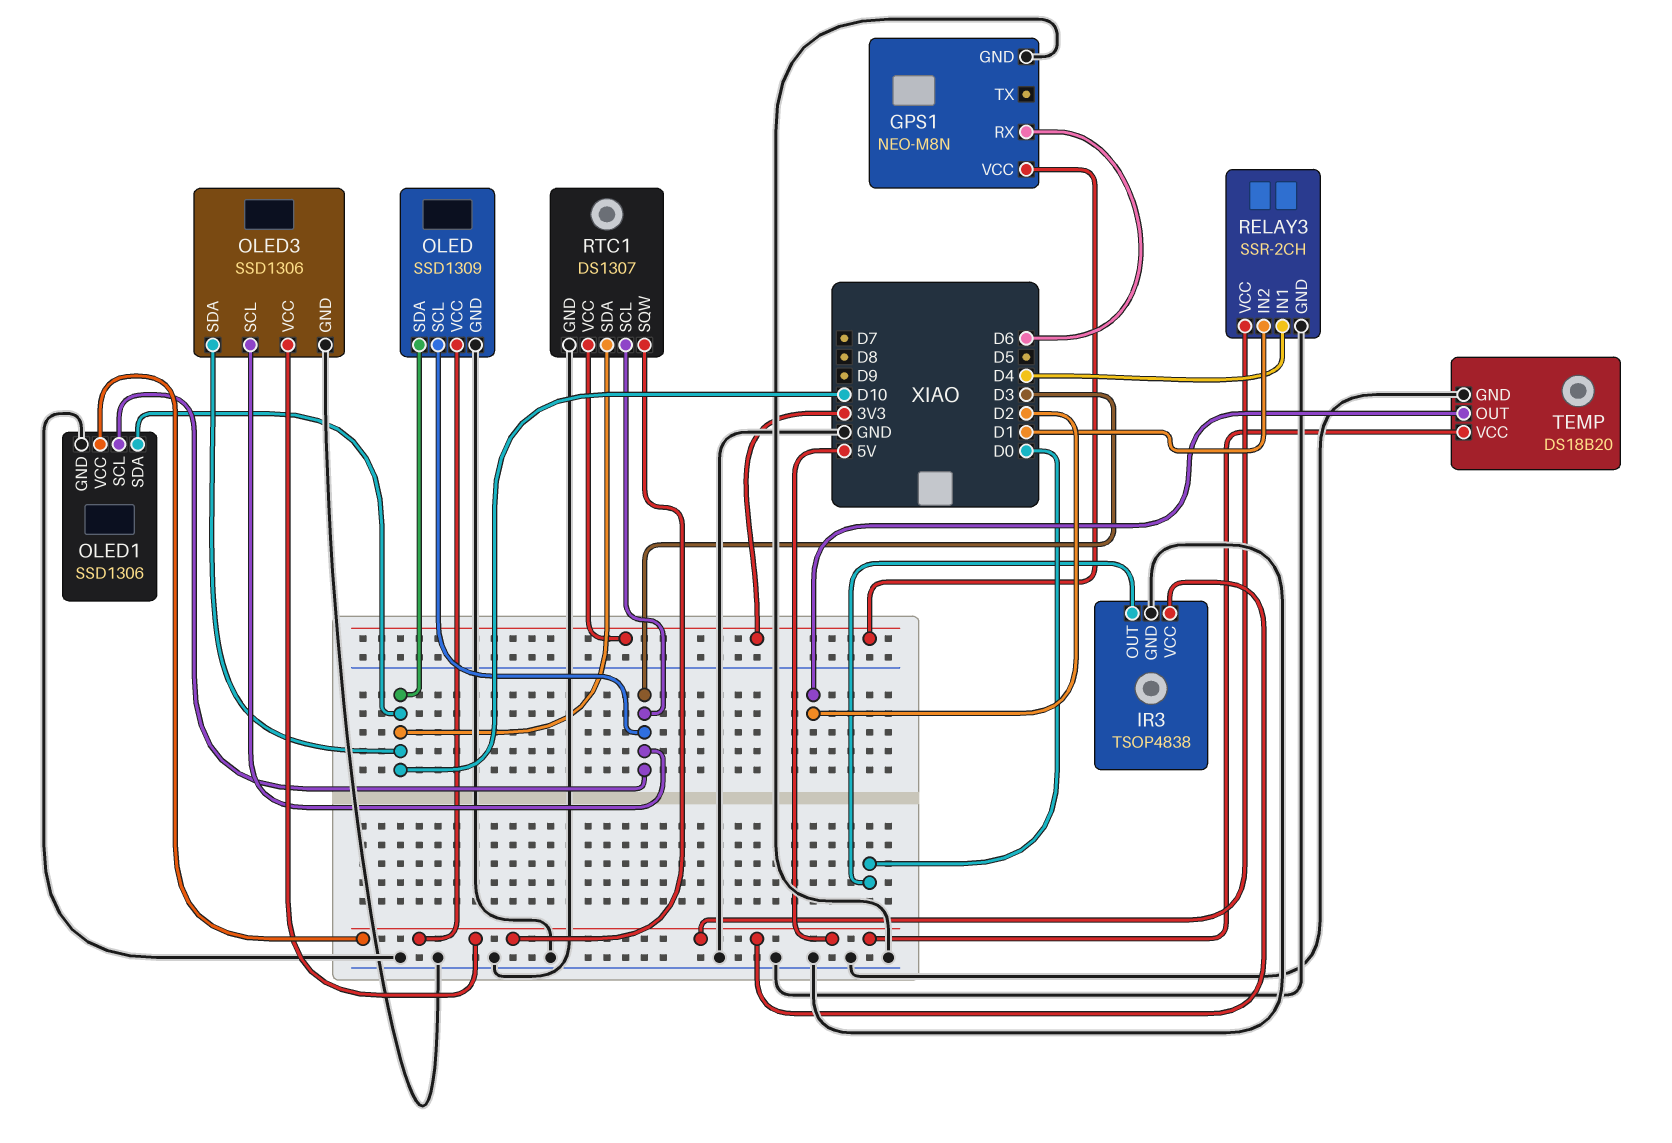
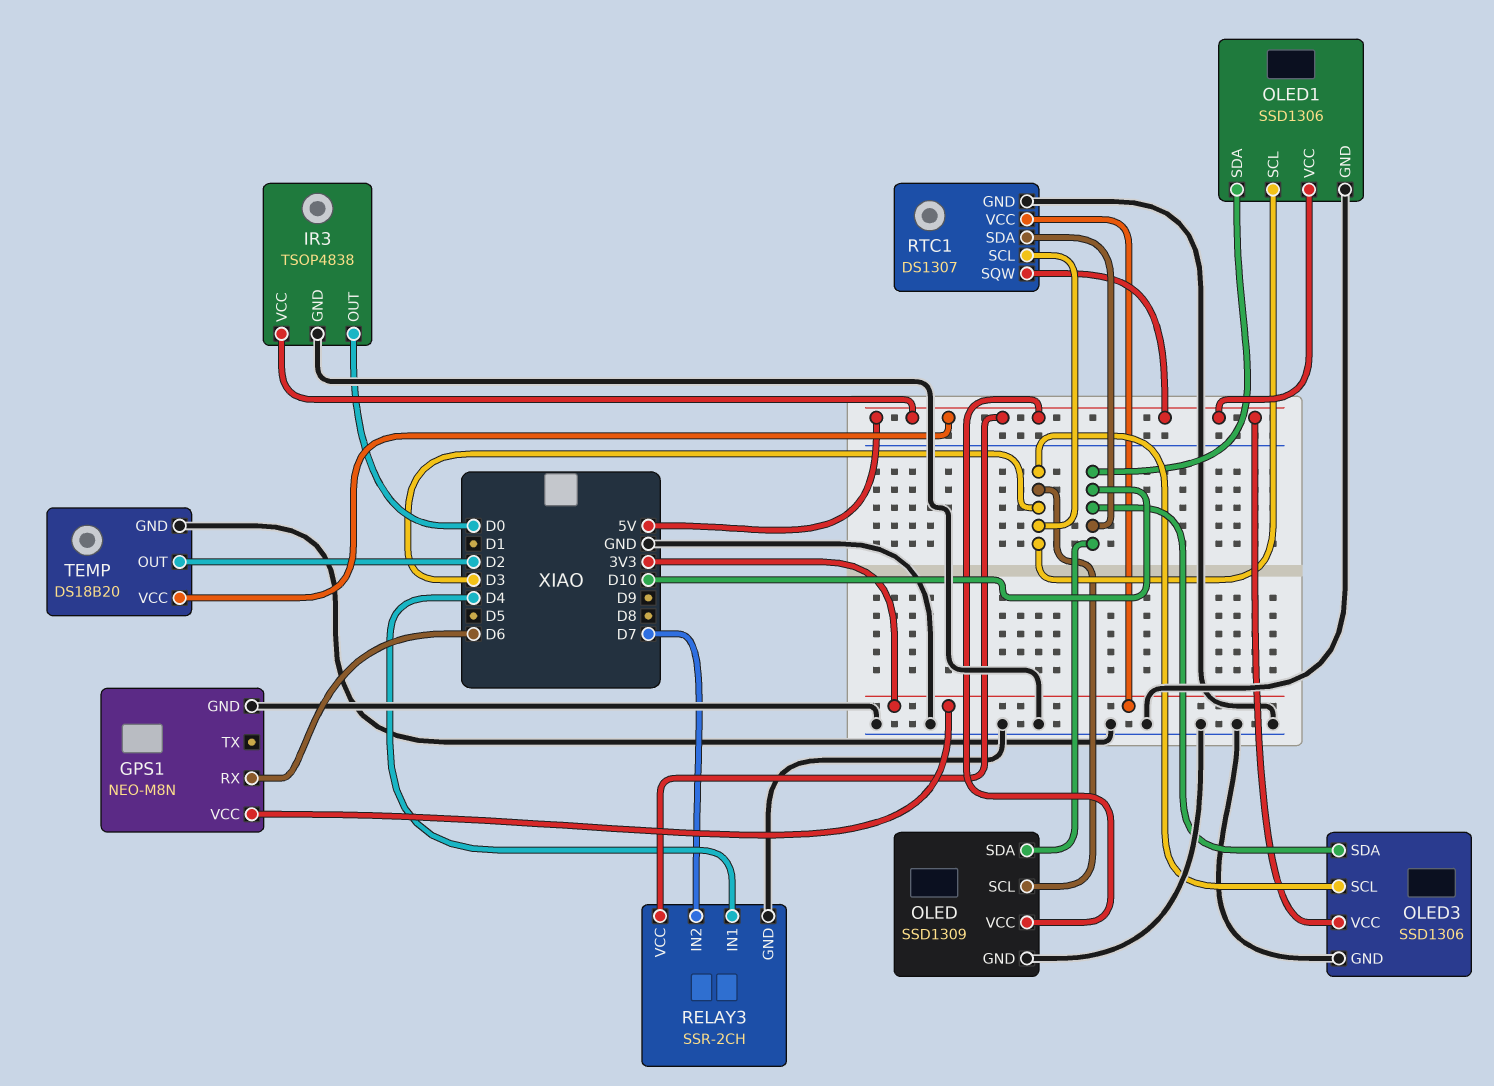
RELAY3 pin IN2: D1 -> D7

